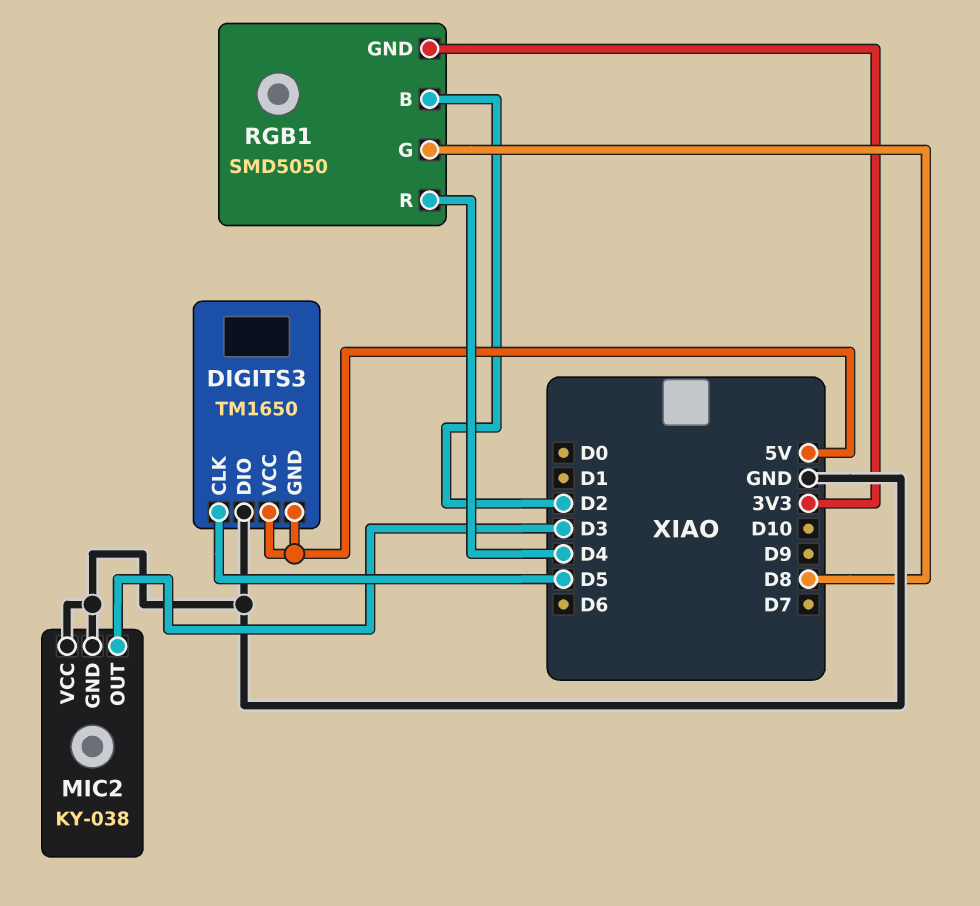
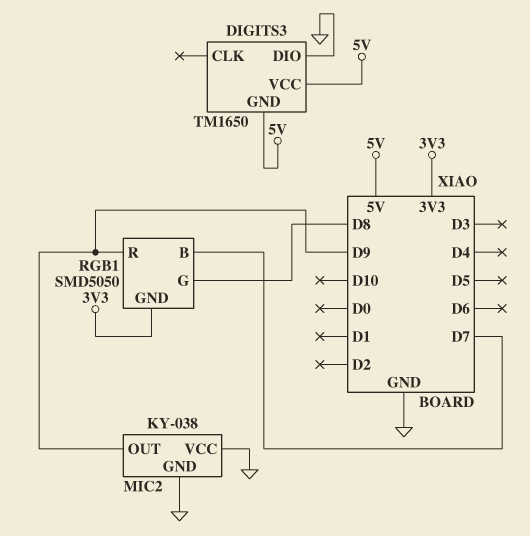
DIGITS3 pin CLK: D5 -> none
MIC2 pin OUT: D3 -> D9
RGB1 pin B: D2 -> D7
RGB1 pin R: D4 -> D9

